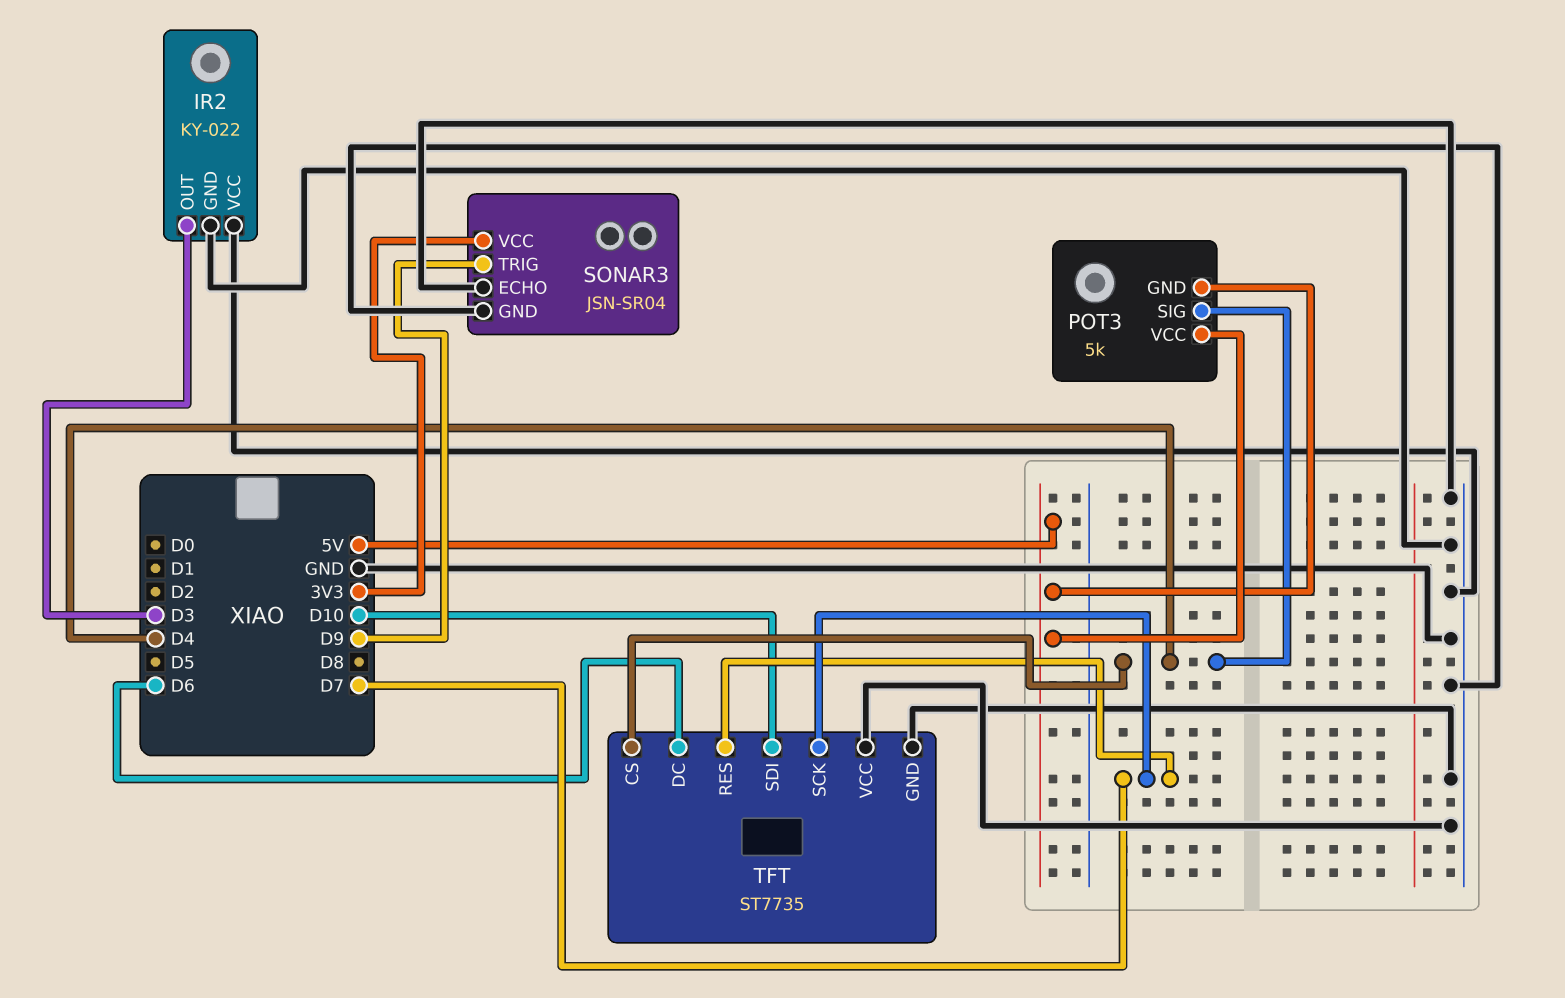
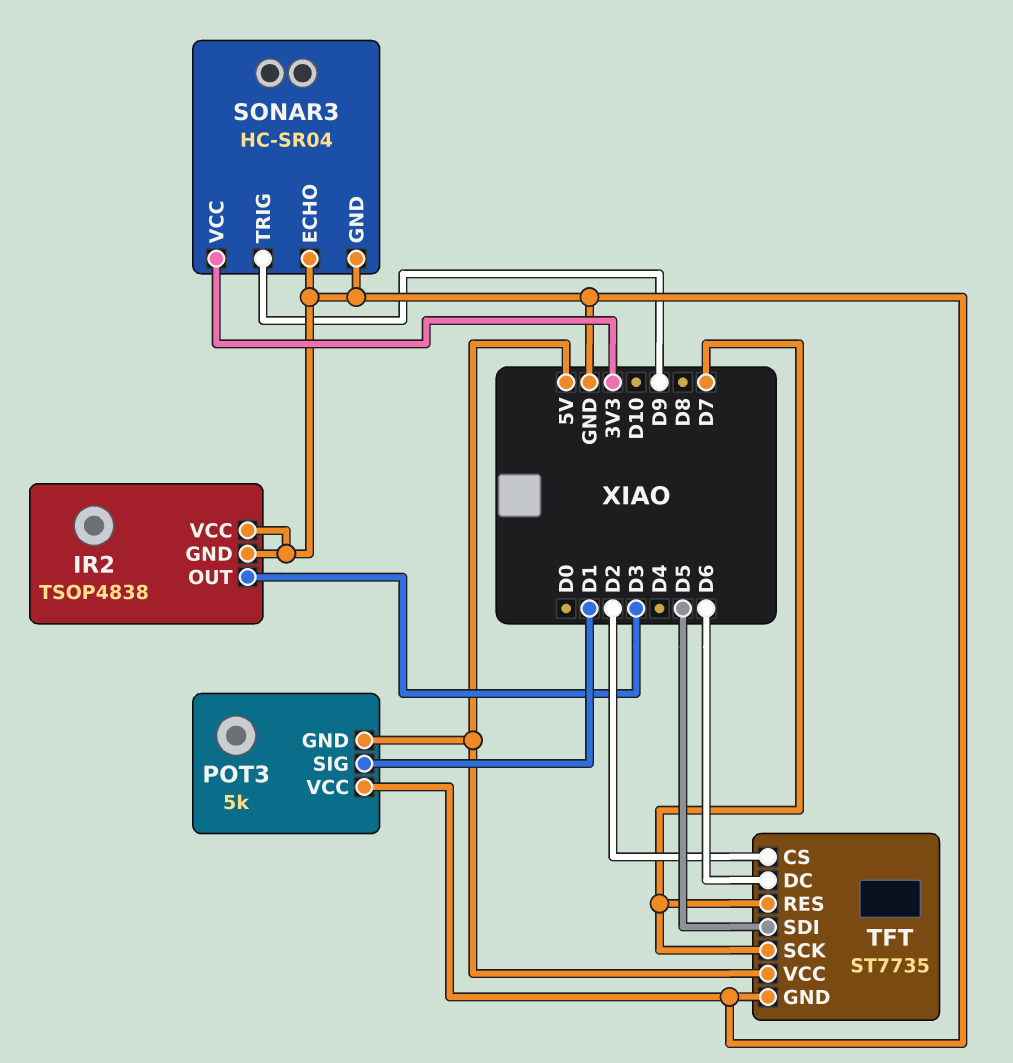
IR2: KY-022 -> TSOP4838
POT3 pin SIG: D4 -> D1
POT3 pin VCC: 5V -> GND
SONAR3: JSN-SR04 -> HC-SR04
TFT pin CS: D4 -> D2
TFT pin SDI: D10 -> D5
TFT pin VCC: GND -> 5V

